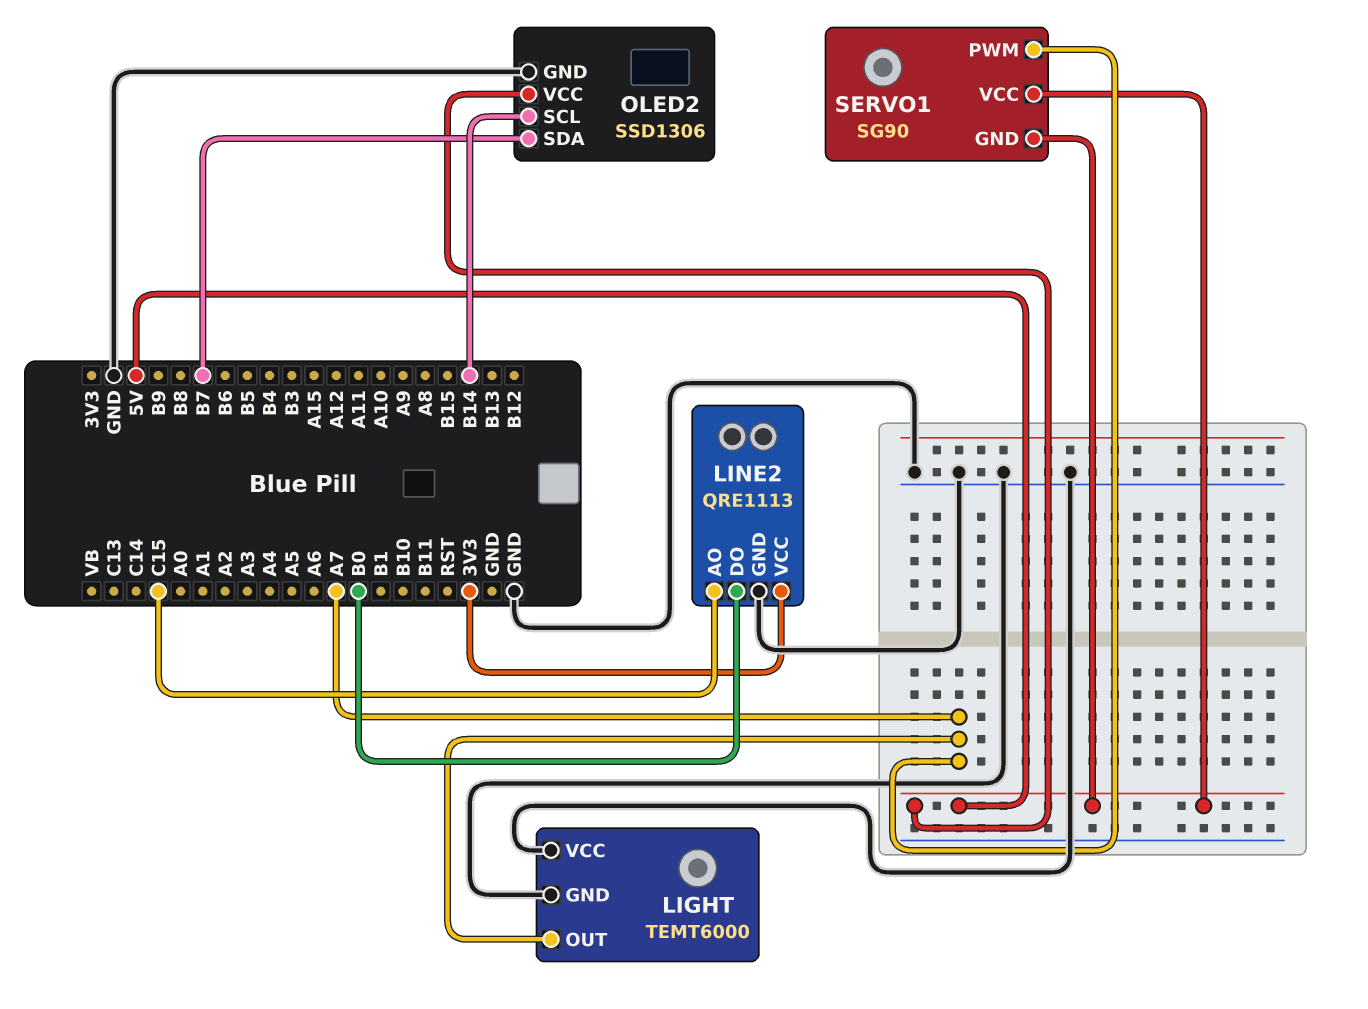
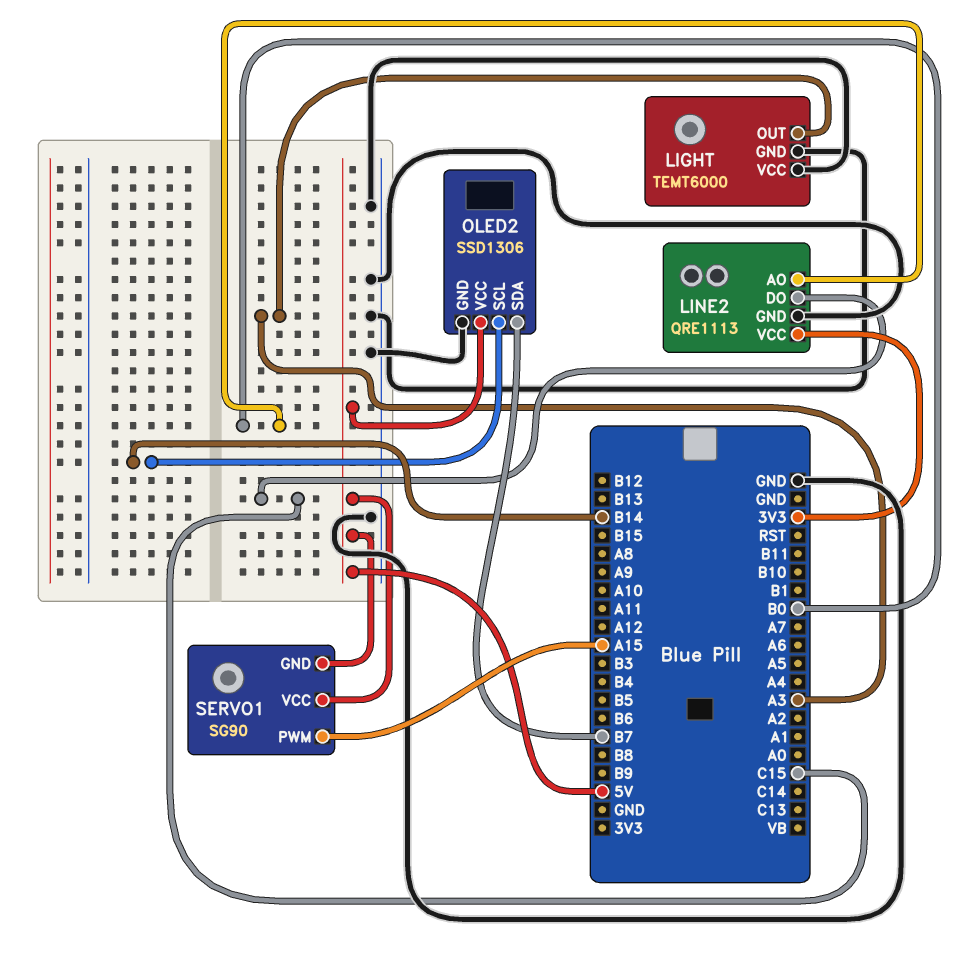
LIGHT pin OUT: A7 -> A3
LINE2 pin AO: C15 -> B0
LINE2 pin DO: B0 -> C15
SERVO1 pin PWM: A7 -> A15

